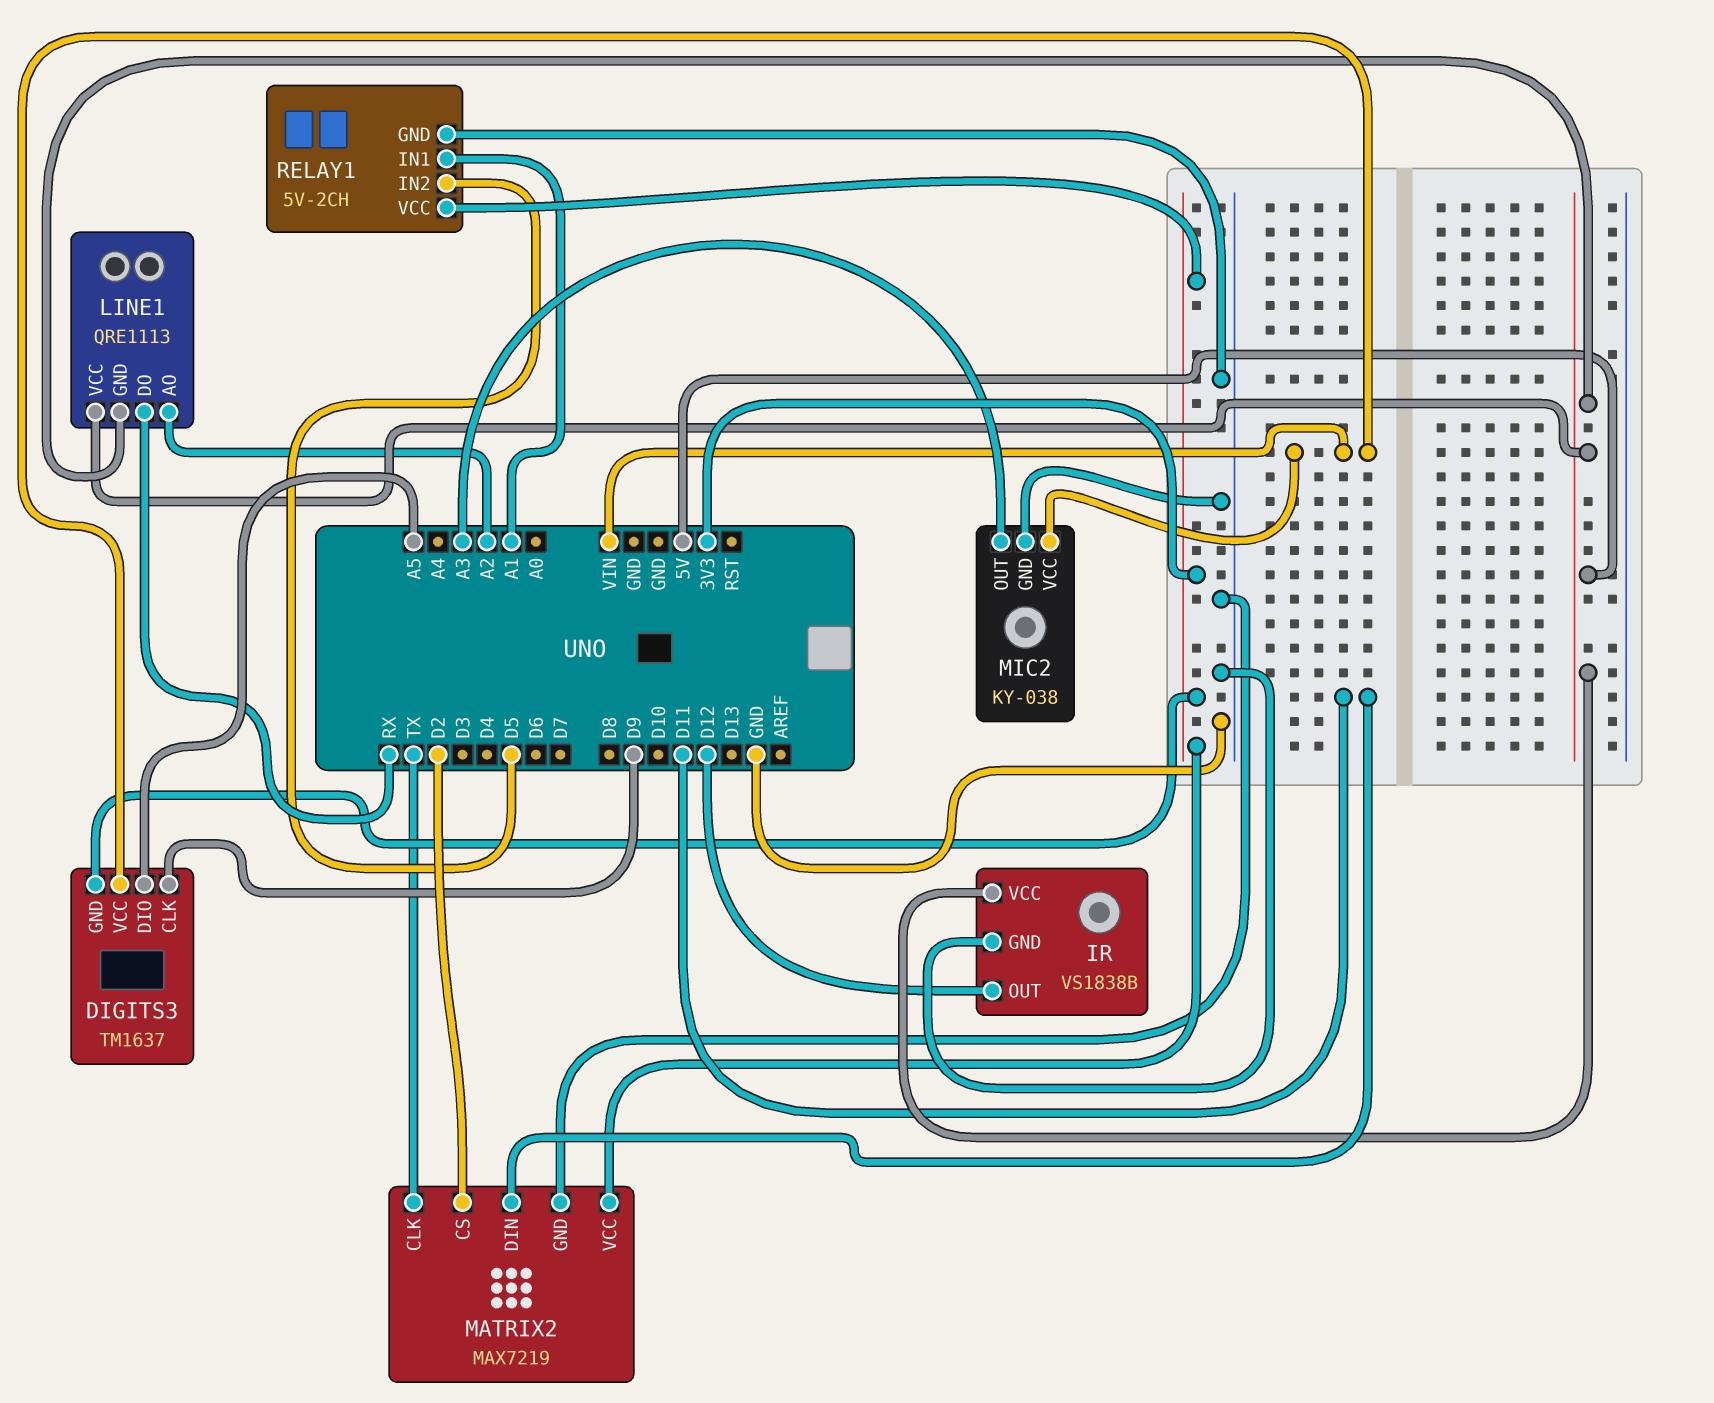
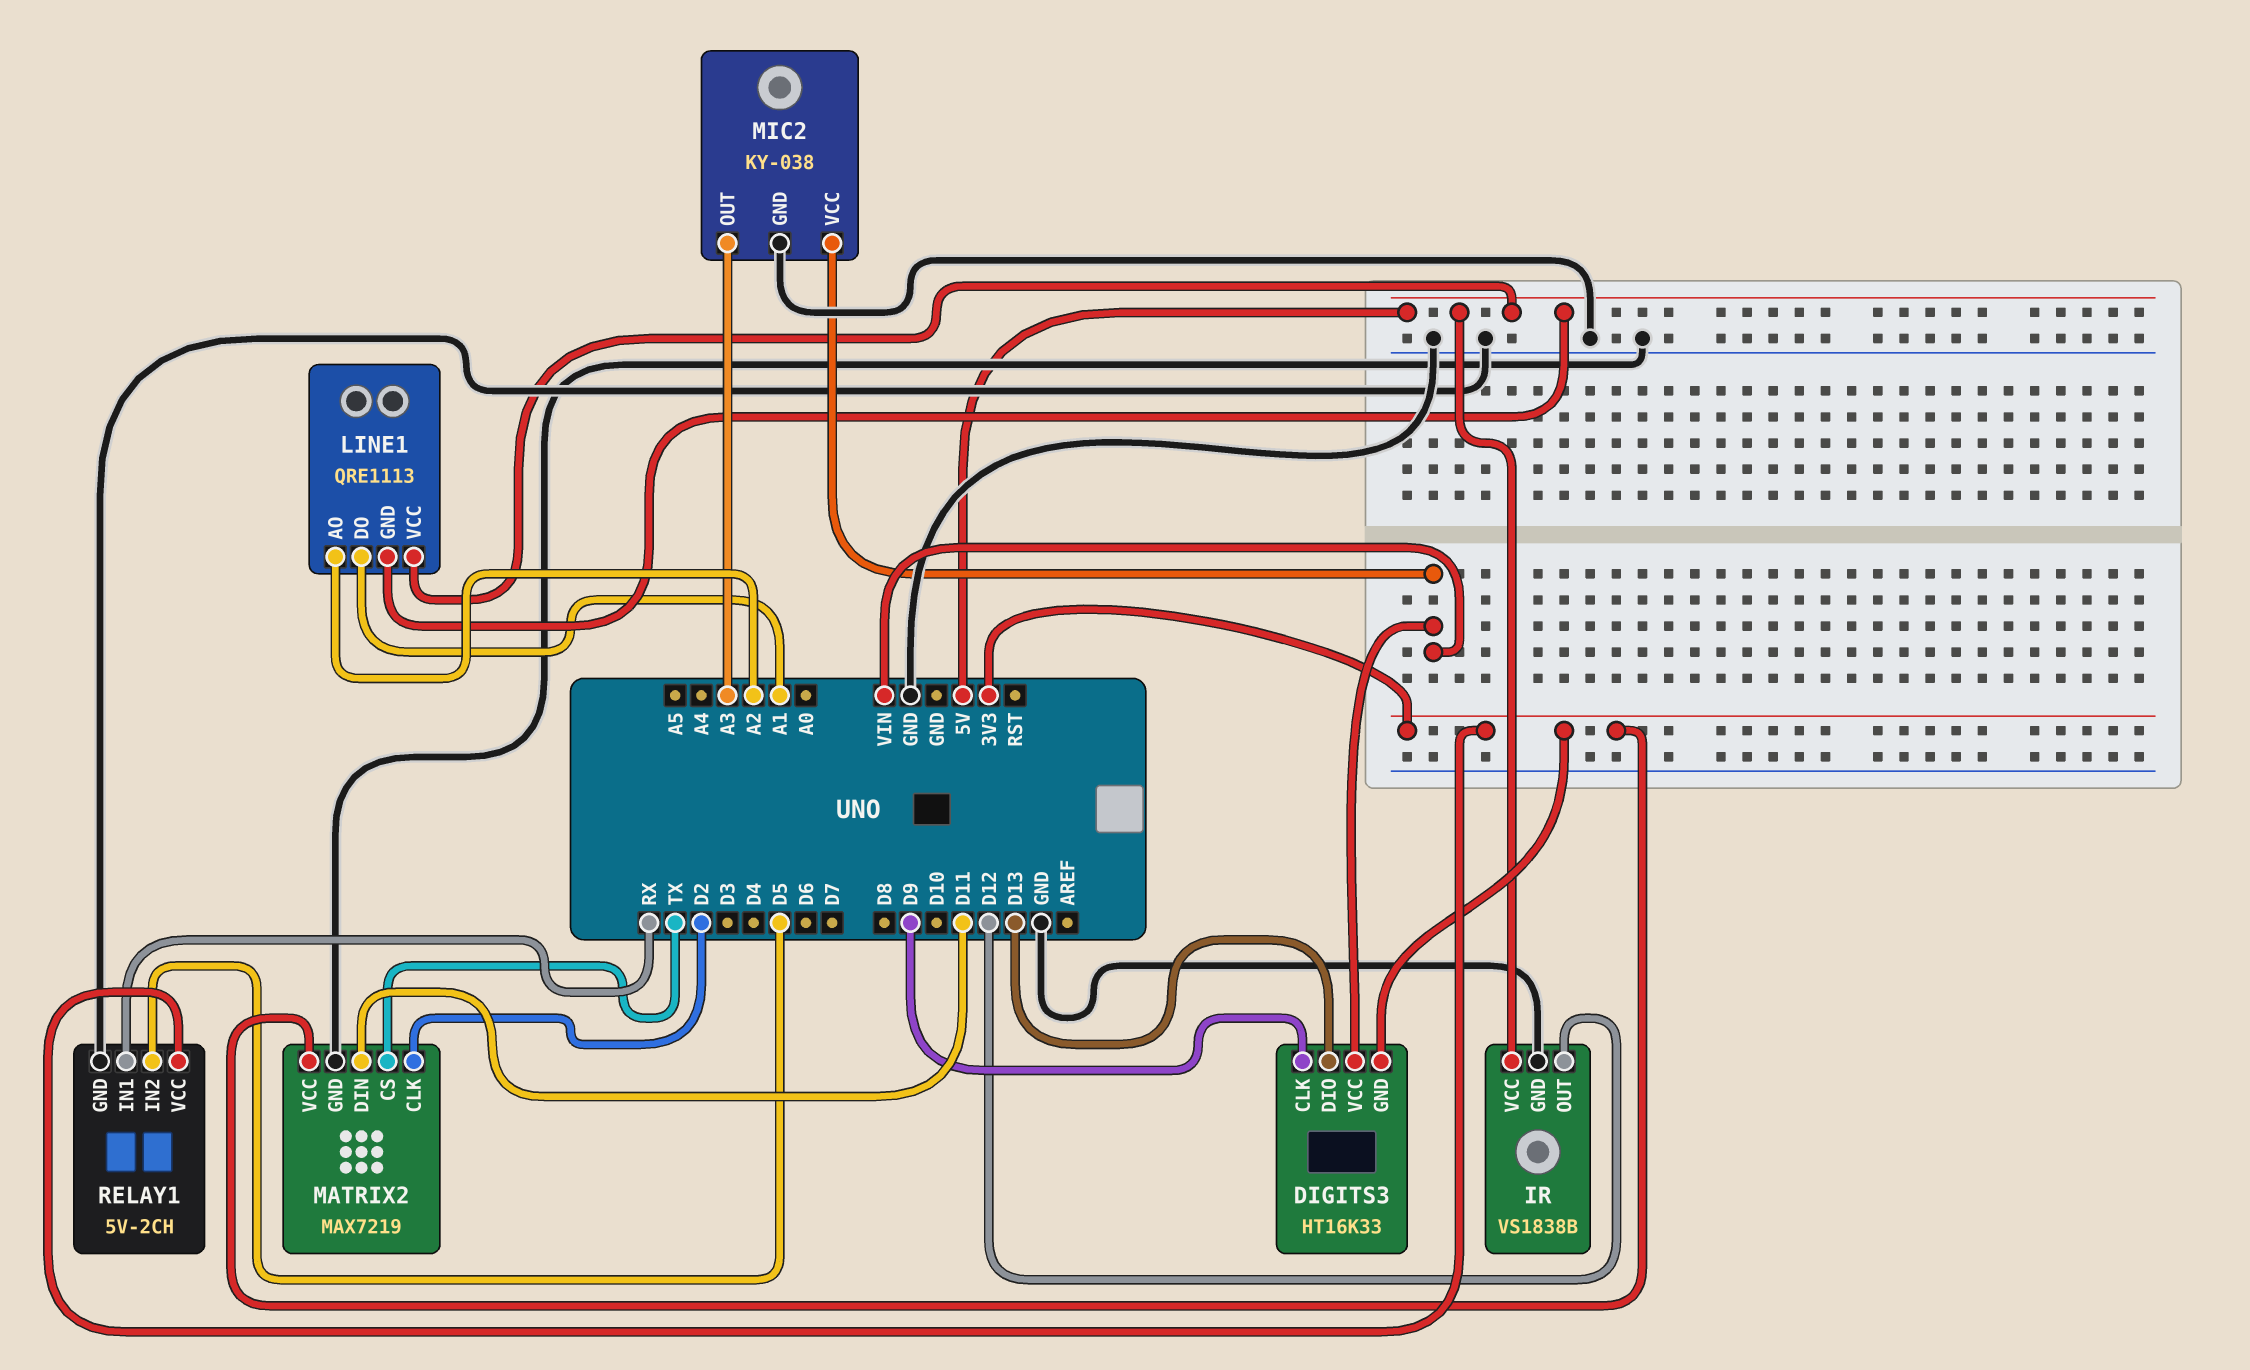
DIGITS3: TM1637 -> HT16K33
DIGITS3 pin DIO: A5 -> D13
LINE1 pin DO: RX -> A1
MATRIX2 pin CLK: TX -> D2
MATRIX2 pin CS: D2 -> TX
RELAY1 pin IN1: A1 -> RX

